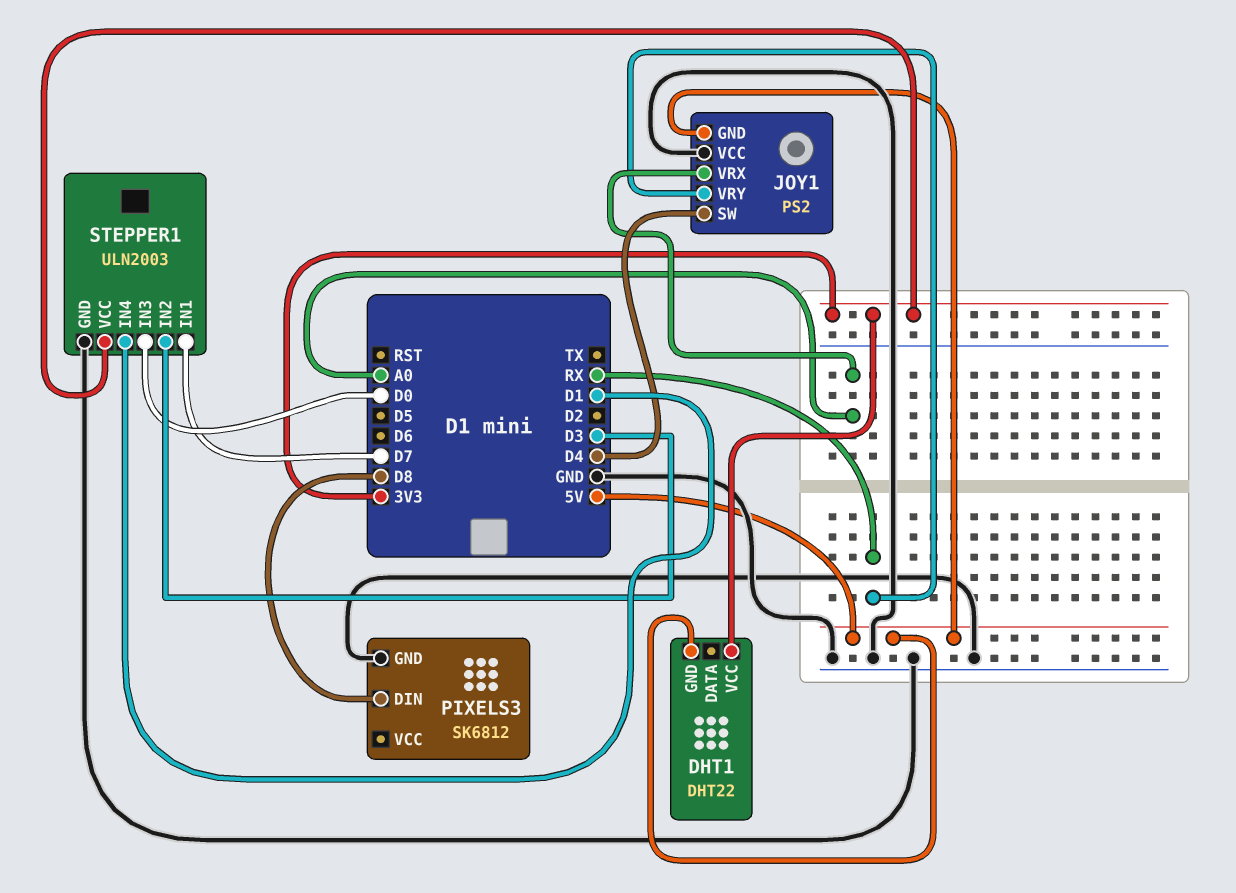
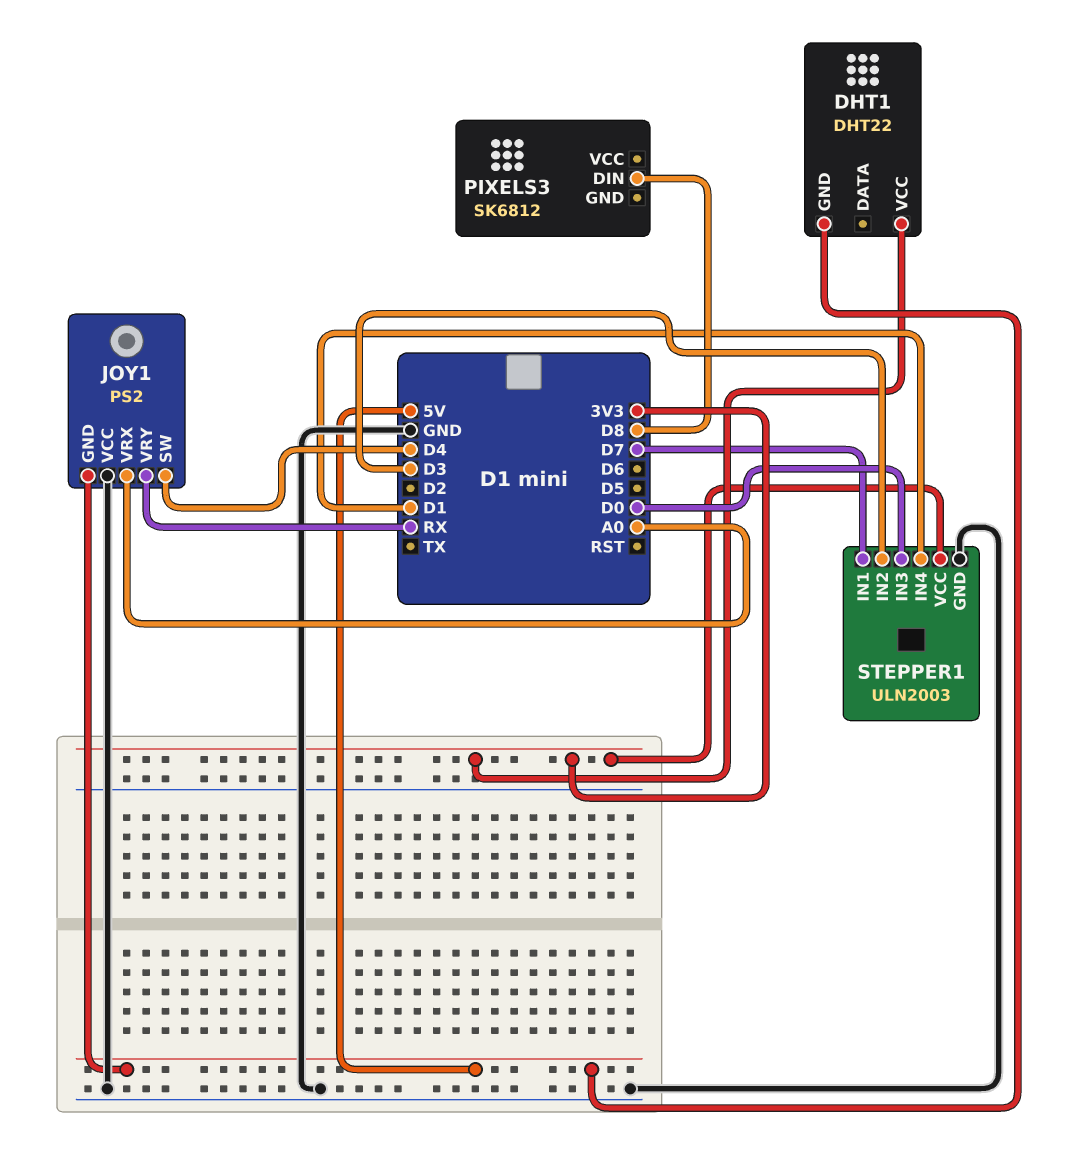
PIXELS3 pin GND: GND -> none

